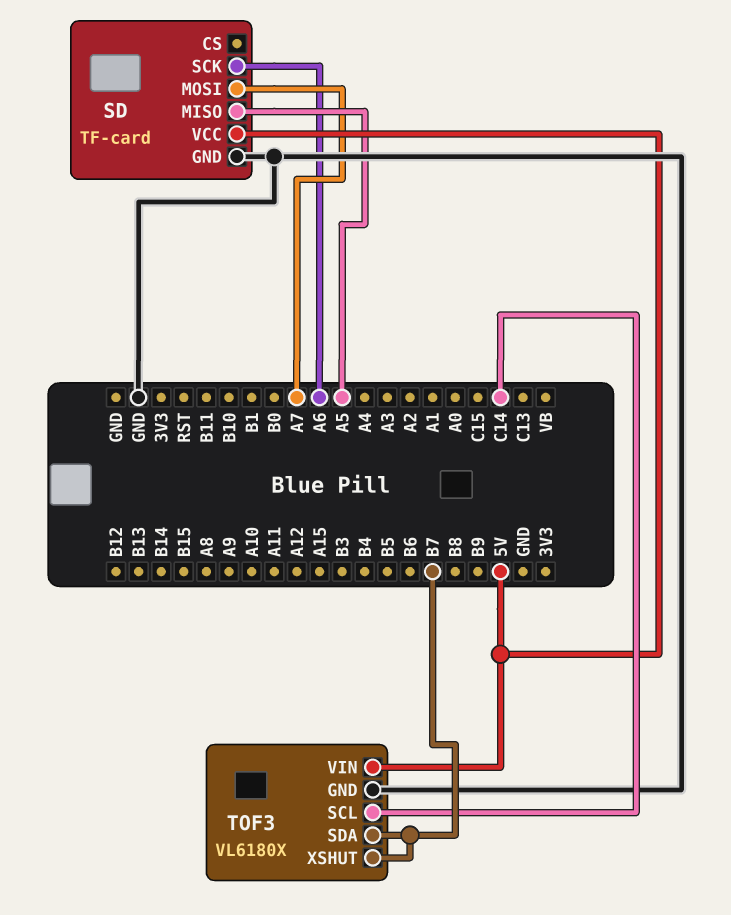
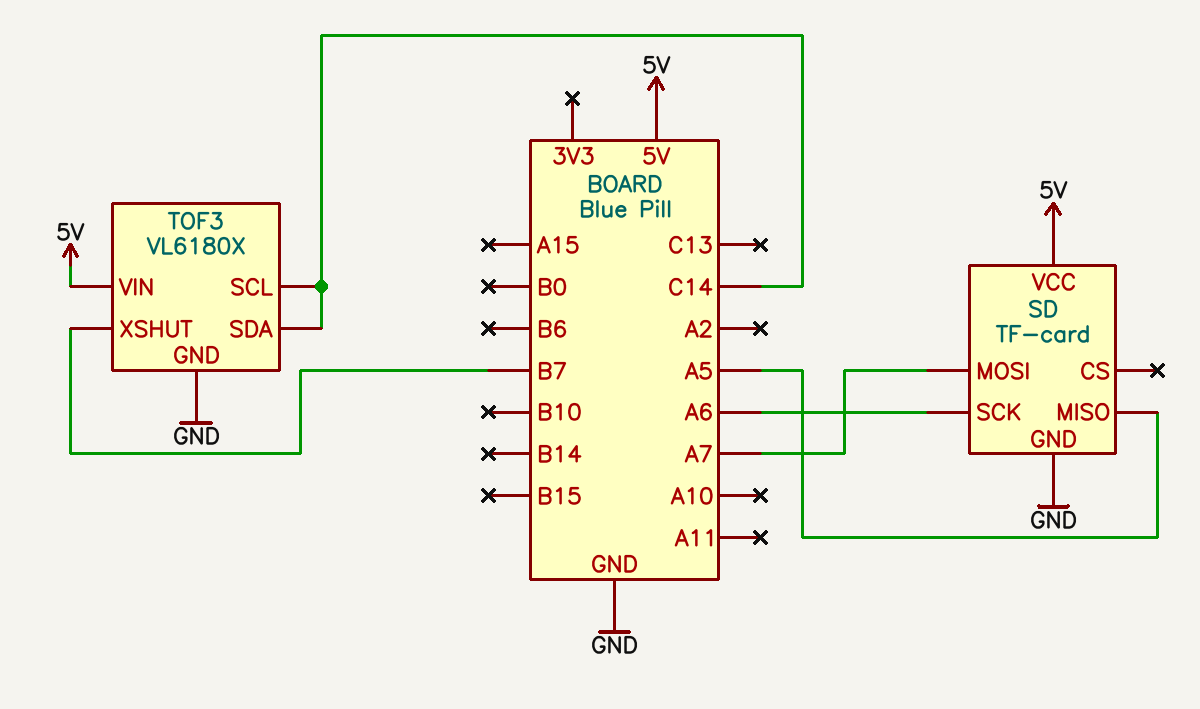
TOF3 pin SDA: B7 -> C14

